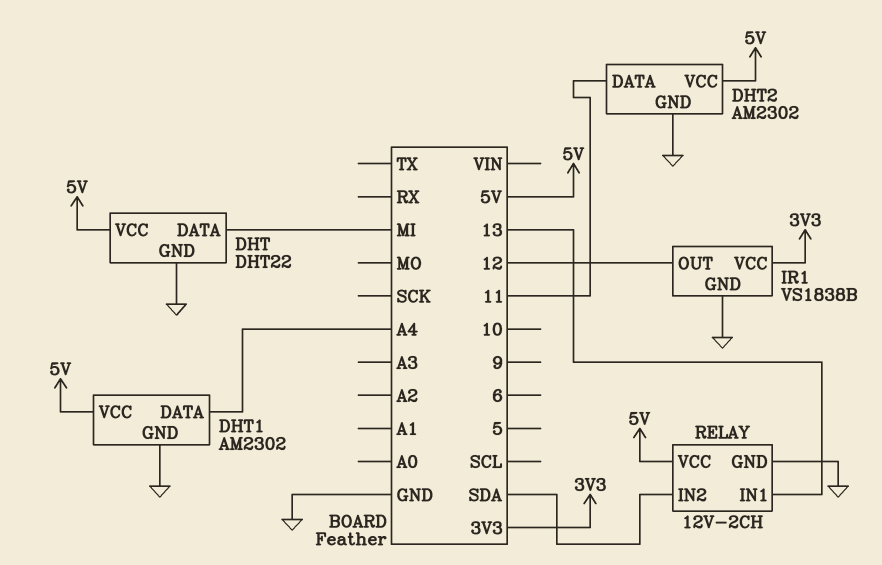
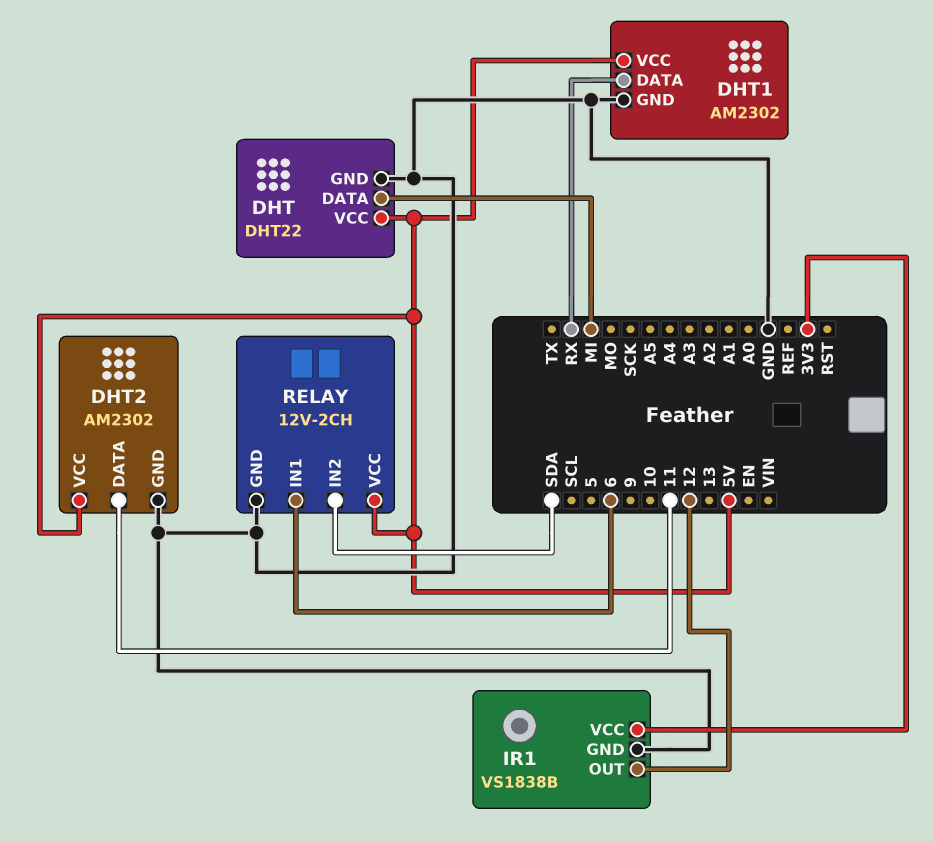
DHT1 pin DATA: A4 -> RX
RELAY pin IN1: 13 -> 6

